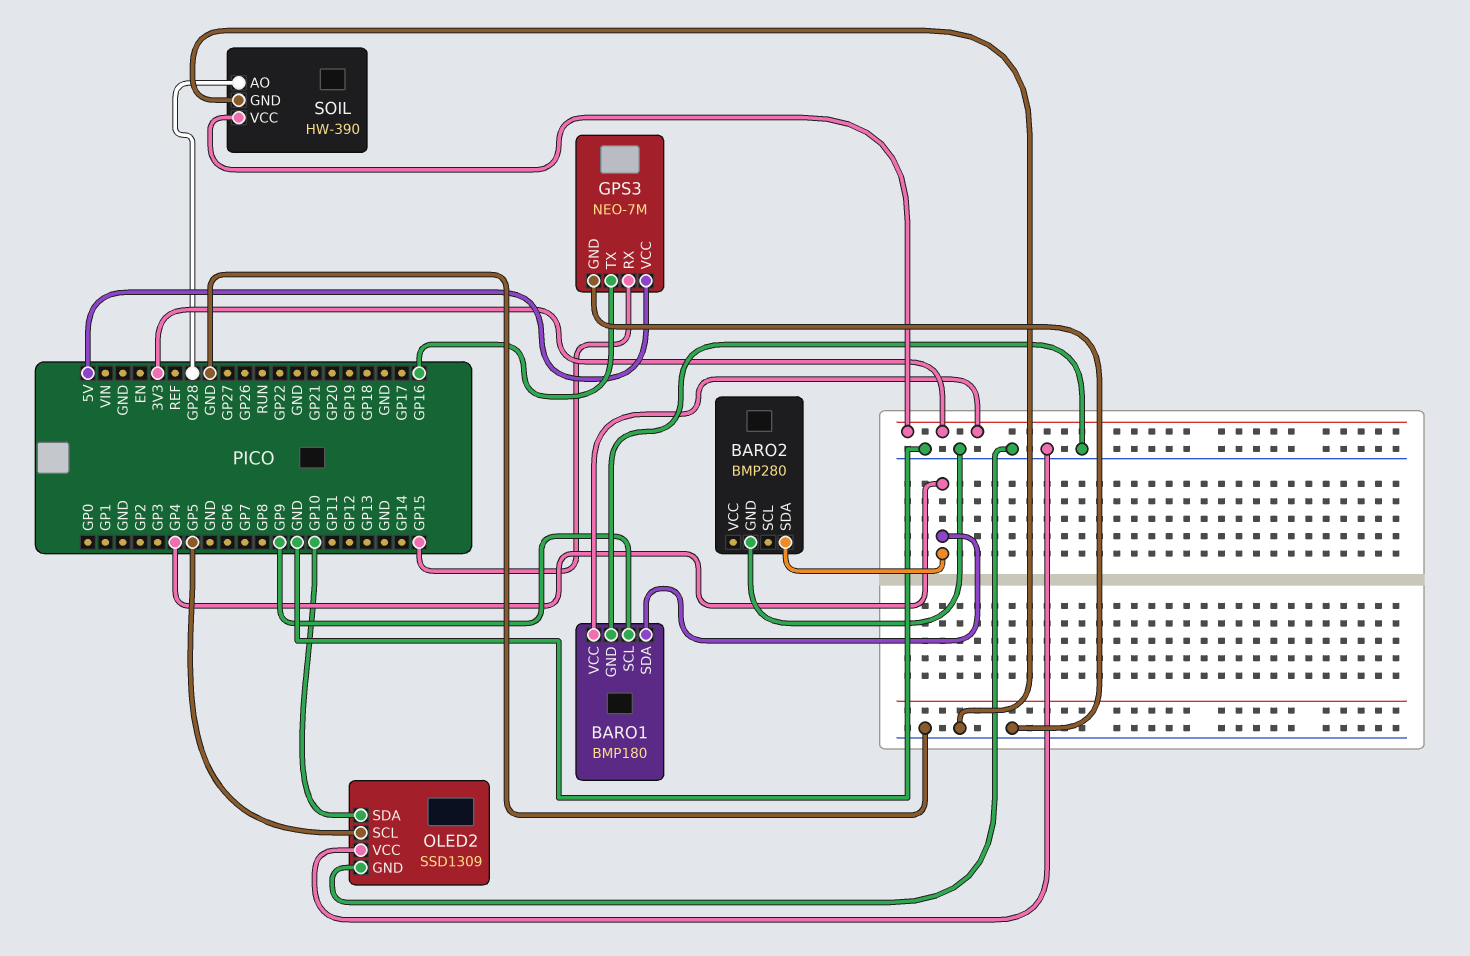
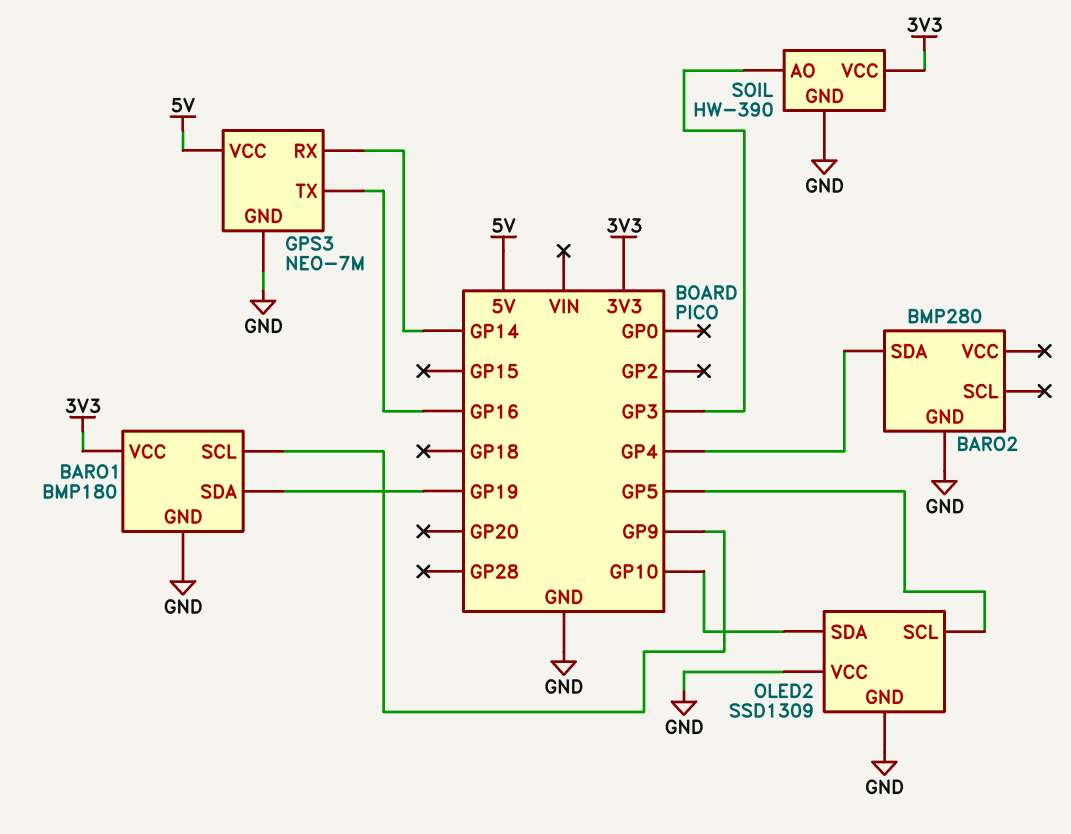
BARO1 pin SDA: GP4 -> GP19
GPS3 pin RX: GP15 -> GP14
SOIL pin AO: GP28 -> GP3

